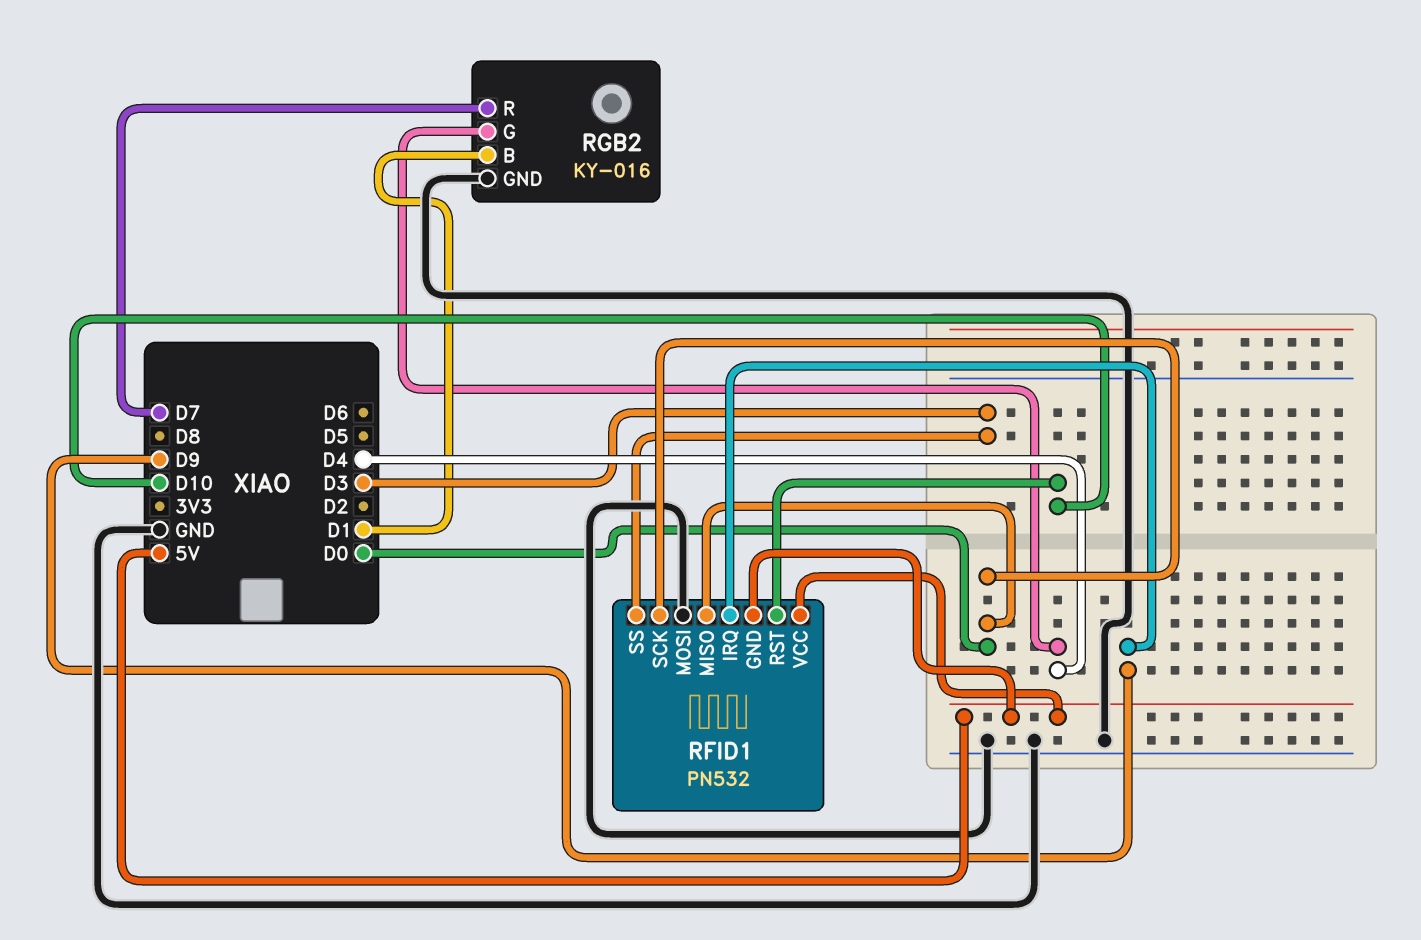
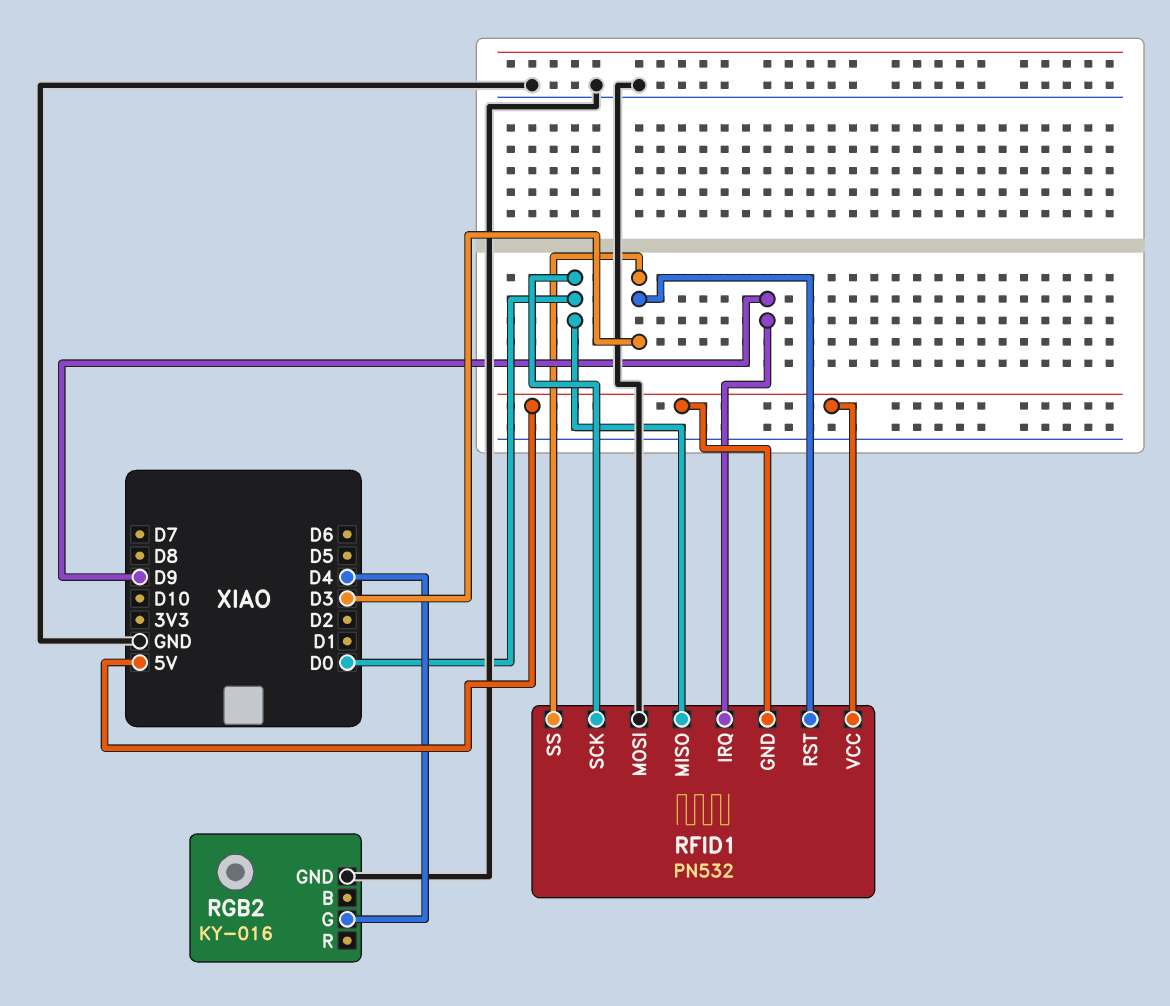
RFID1 pin RST: D10 -> D3
RGB2 pin B: D1 -> none
RGB2 pin R: D7 -> none

